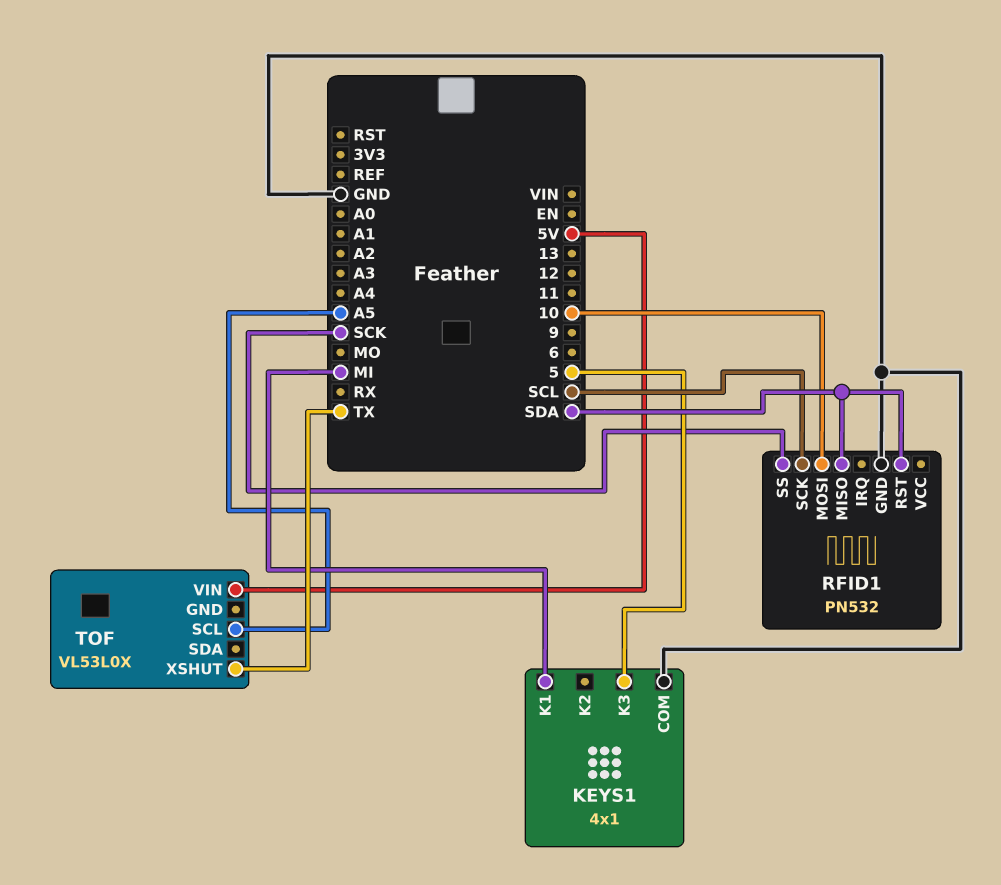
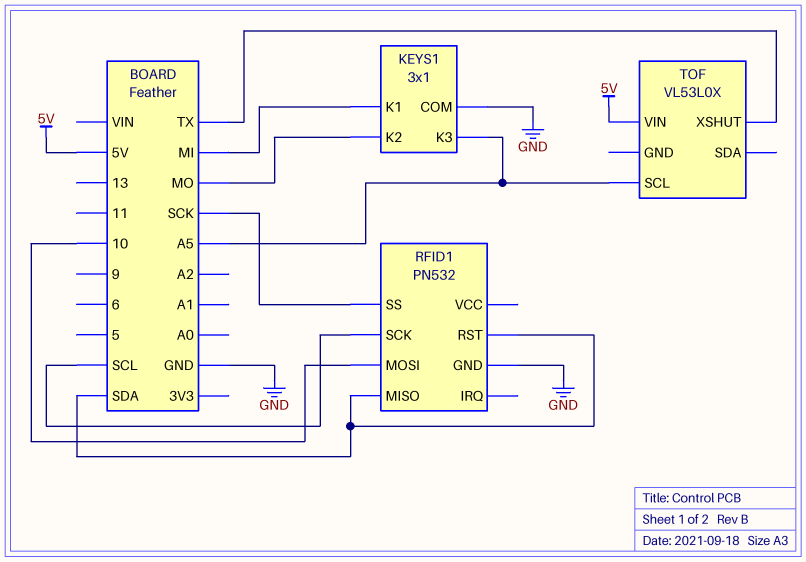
KEYS1: 4x1 -> 3x1
KEYS1 pin K2: none -> MO
KEYS1 pin K3: 5 -> A5

